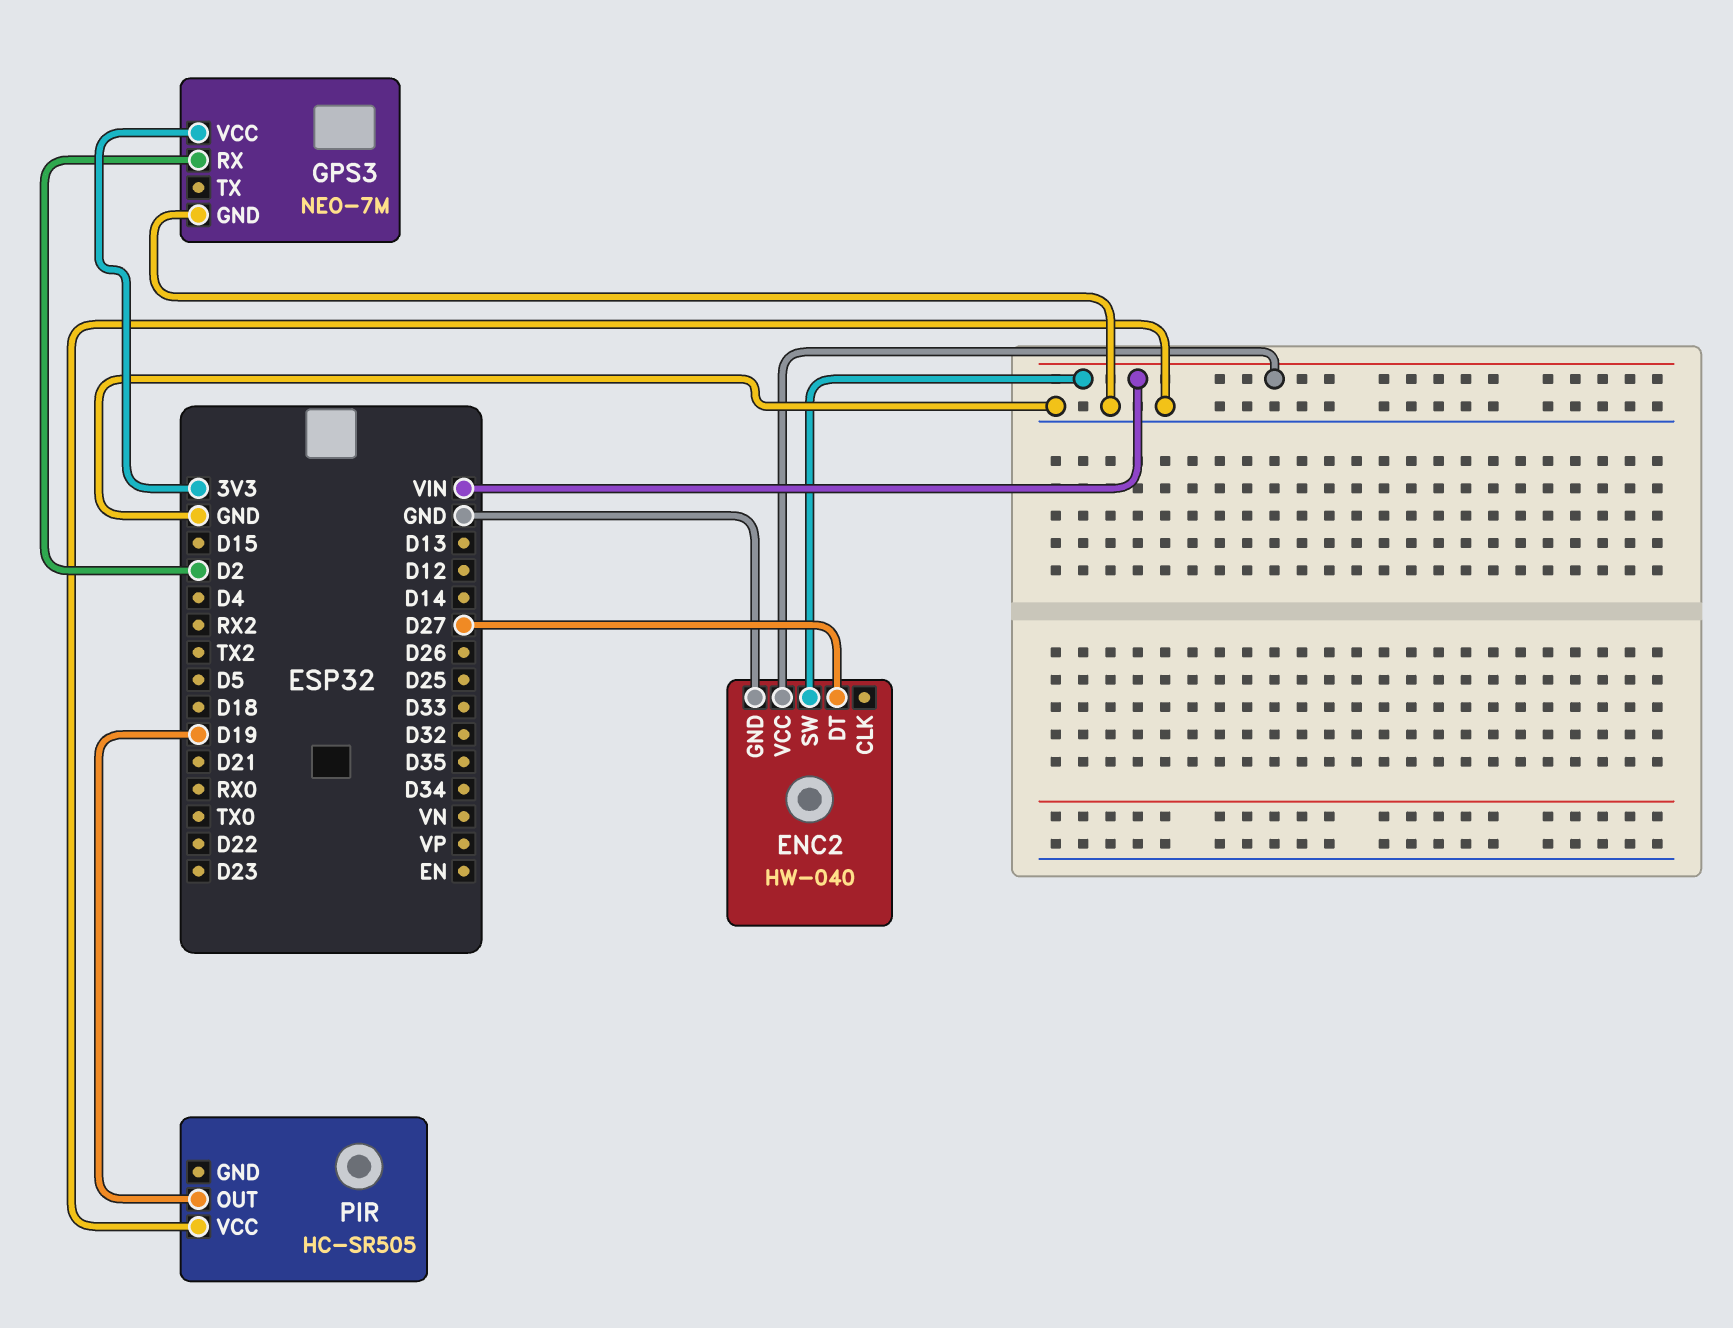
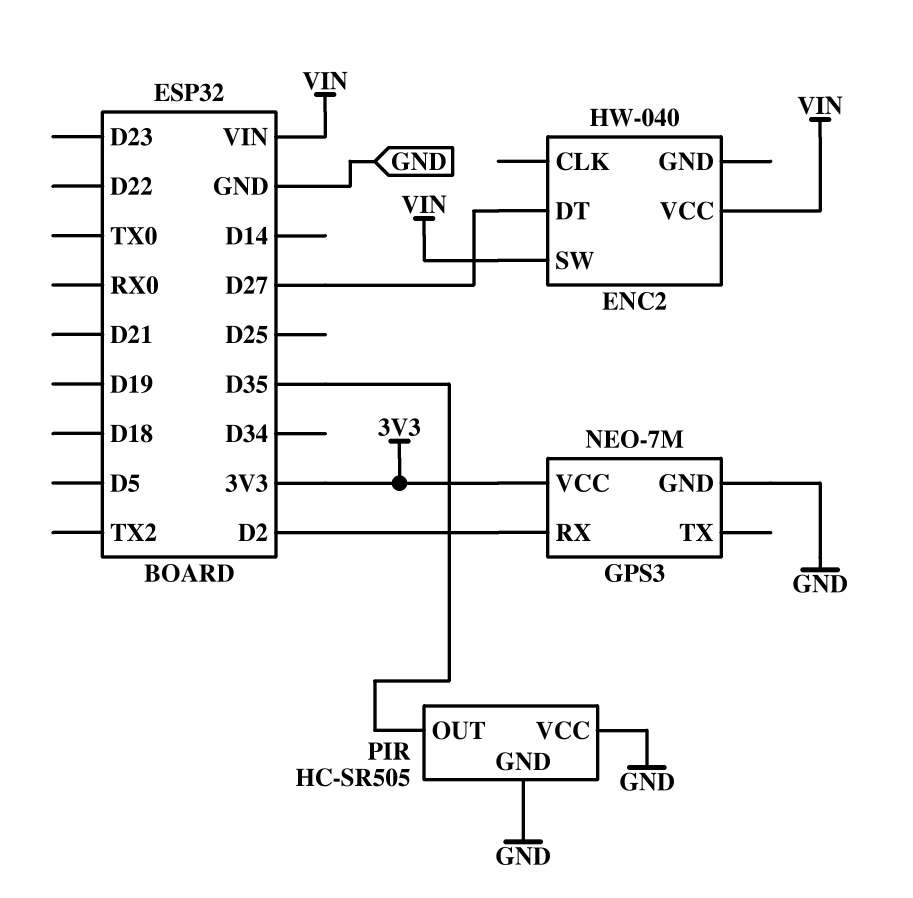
ENC2 pin GND: GND -> none
PIR pin GND: none -> GND
PIR pin OUT: D19 -> D35

